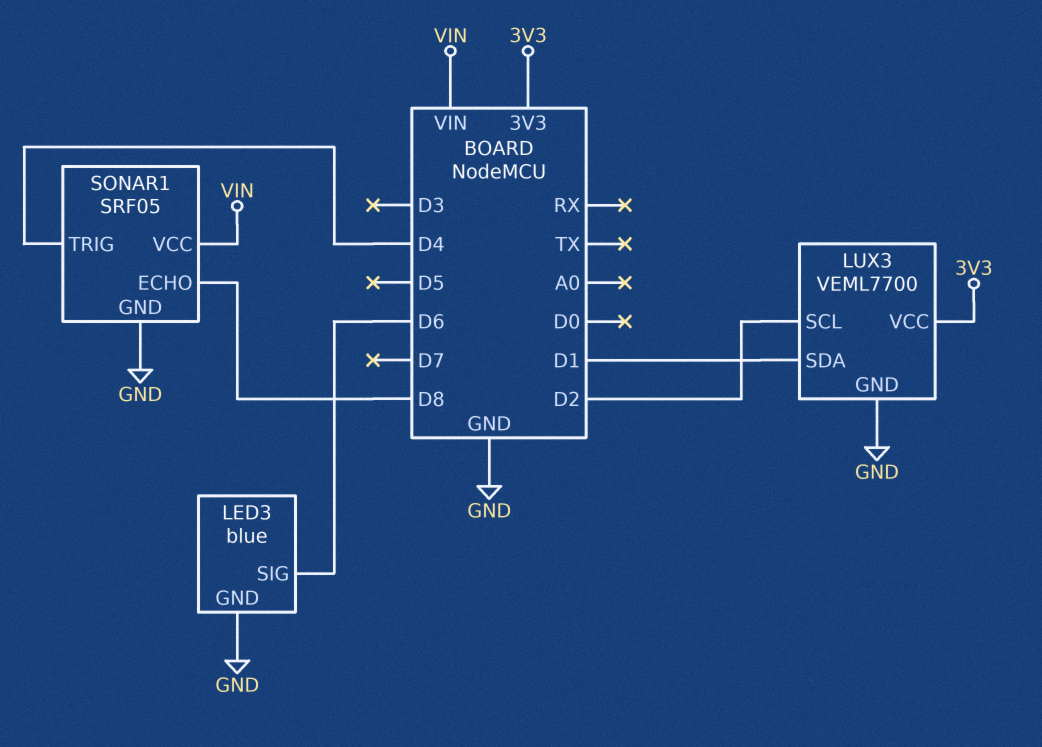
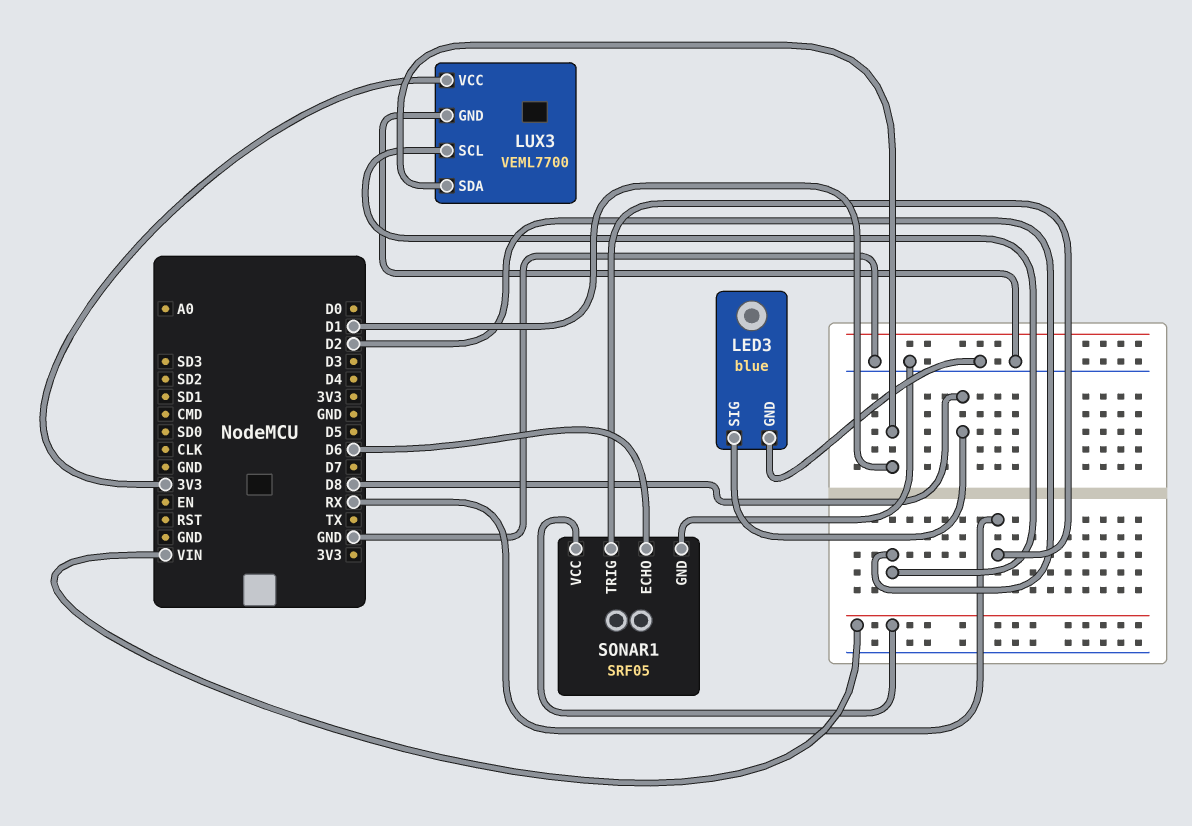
LED3 pin SIG: D6 -> D8
SONAR1 pin ECHO: D8 -> D6
SONAR1 pin TRIG: D4 -> RX

